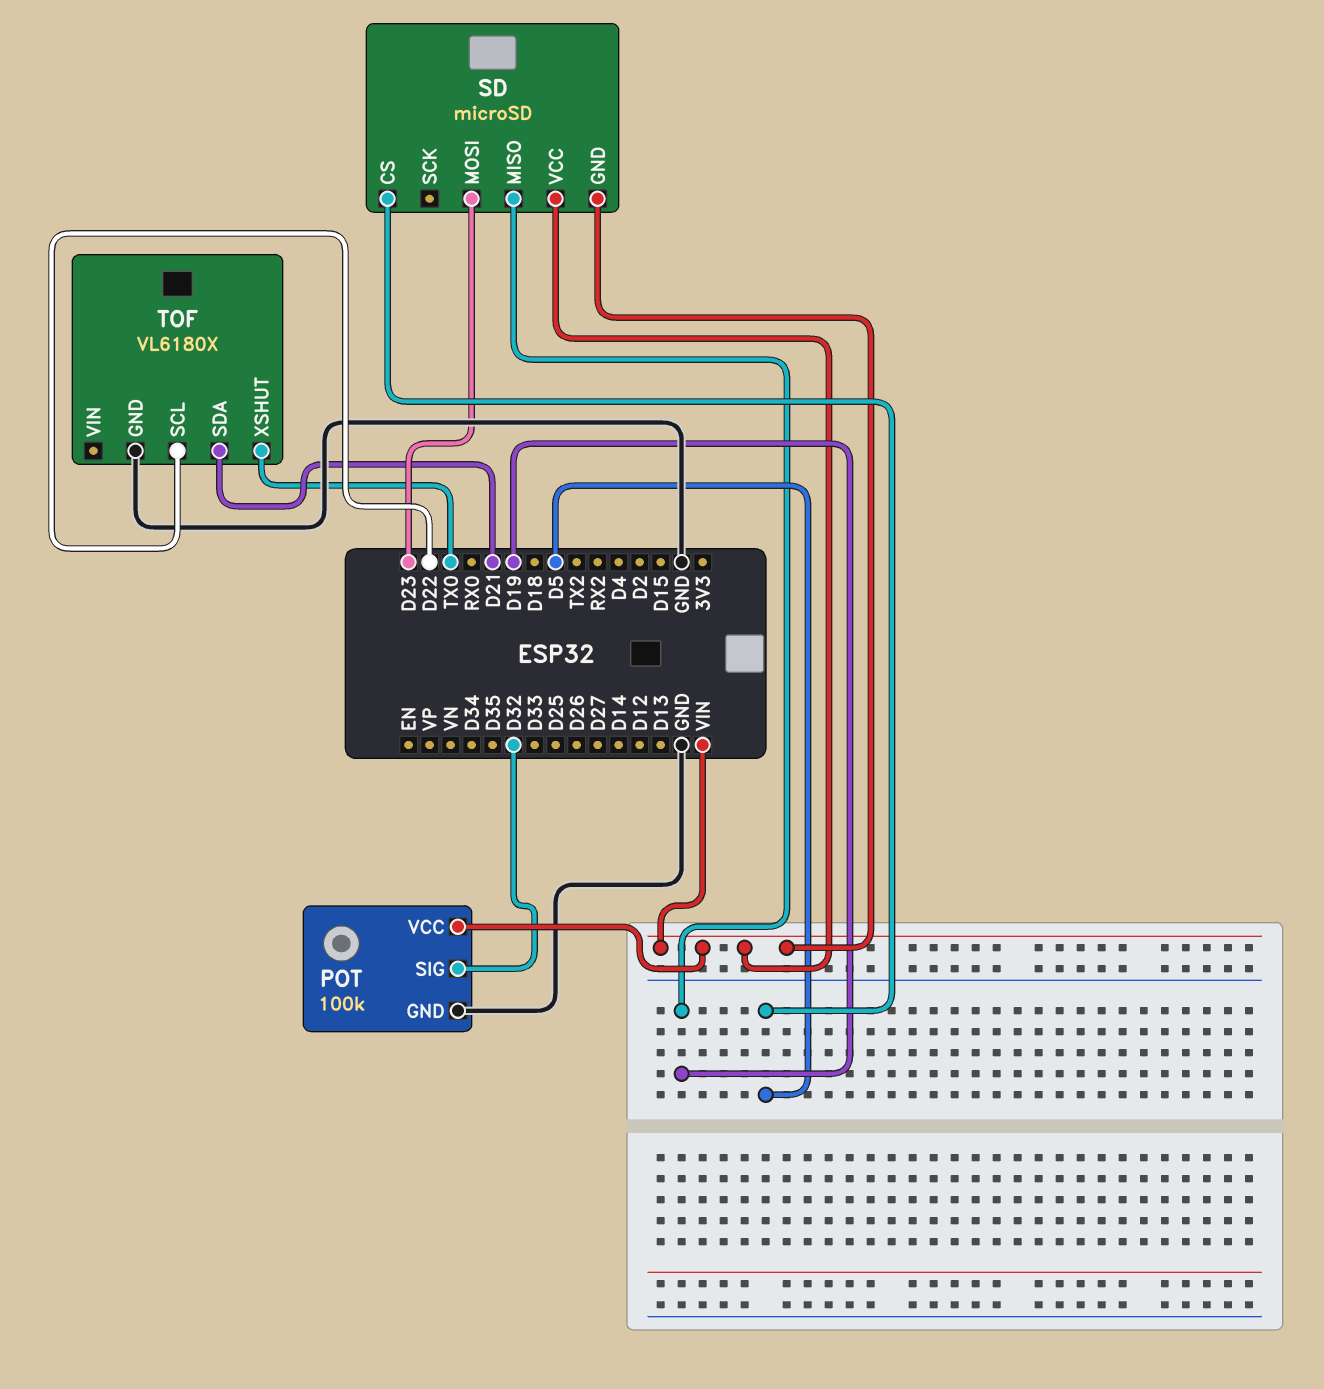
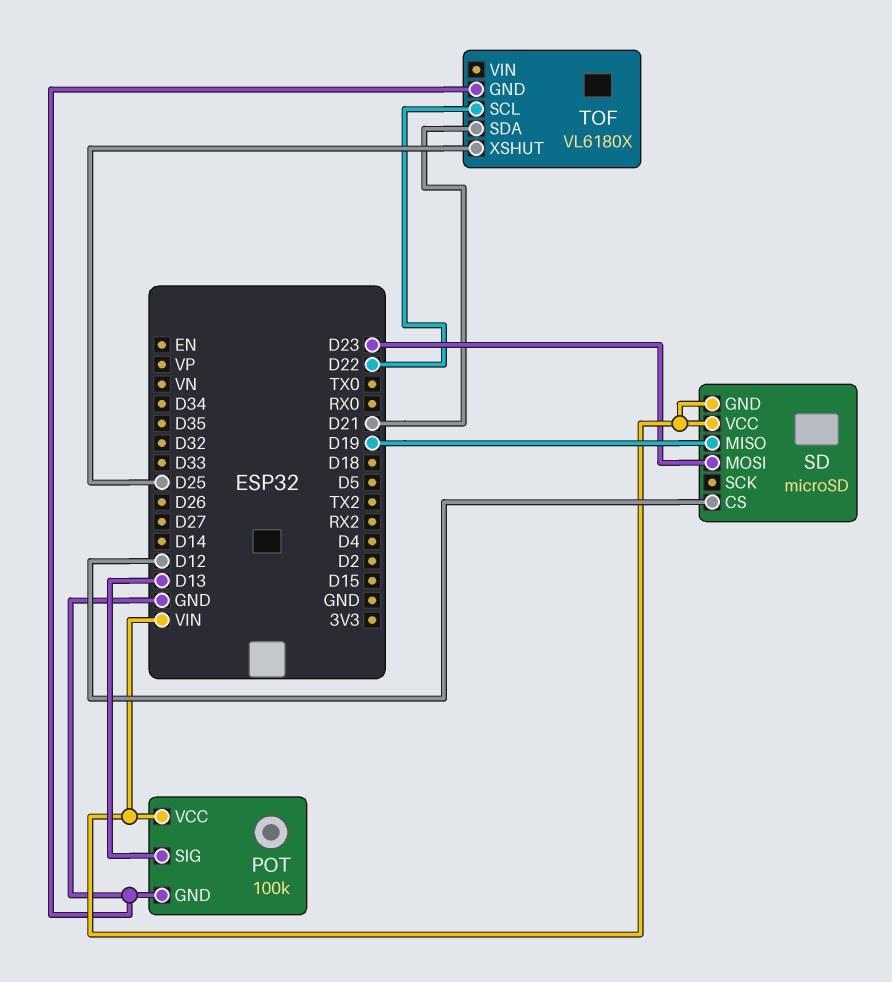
POT pin SIG: D32 -> D13
SD pin CS: D5 -> D12
TOF pin XSHUT: TX0 -> D25

